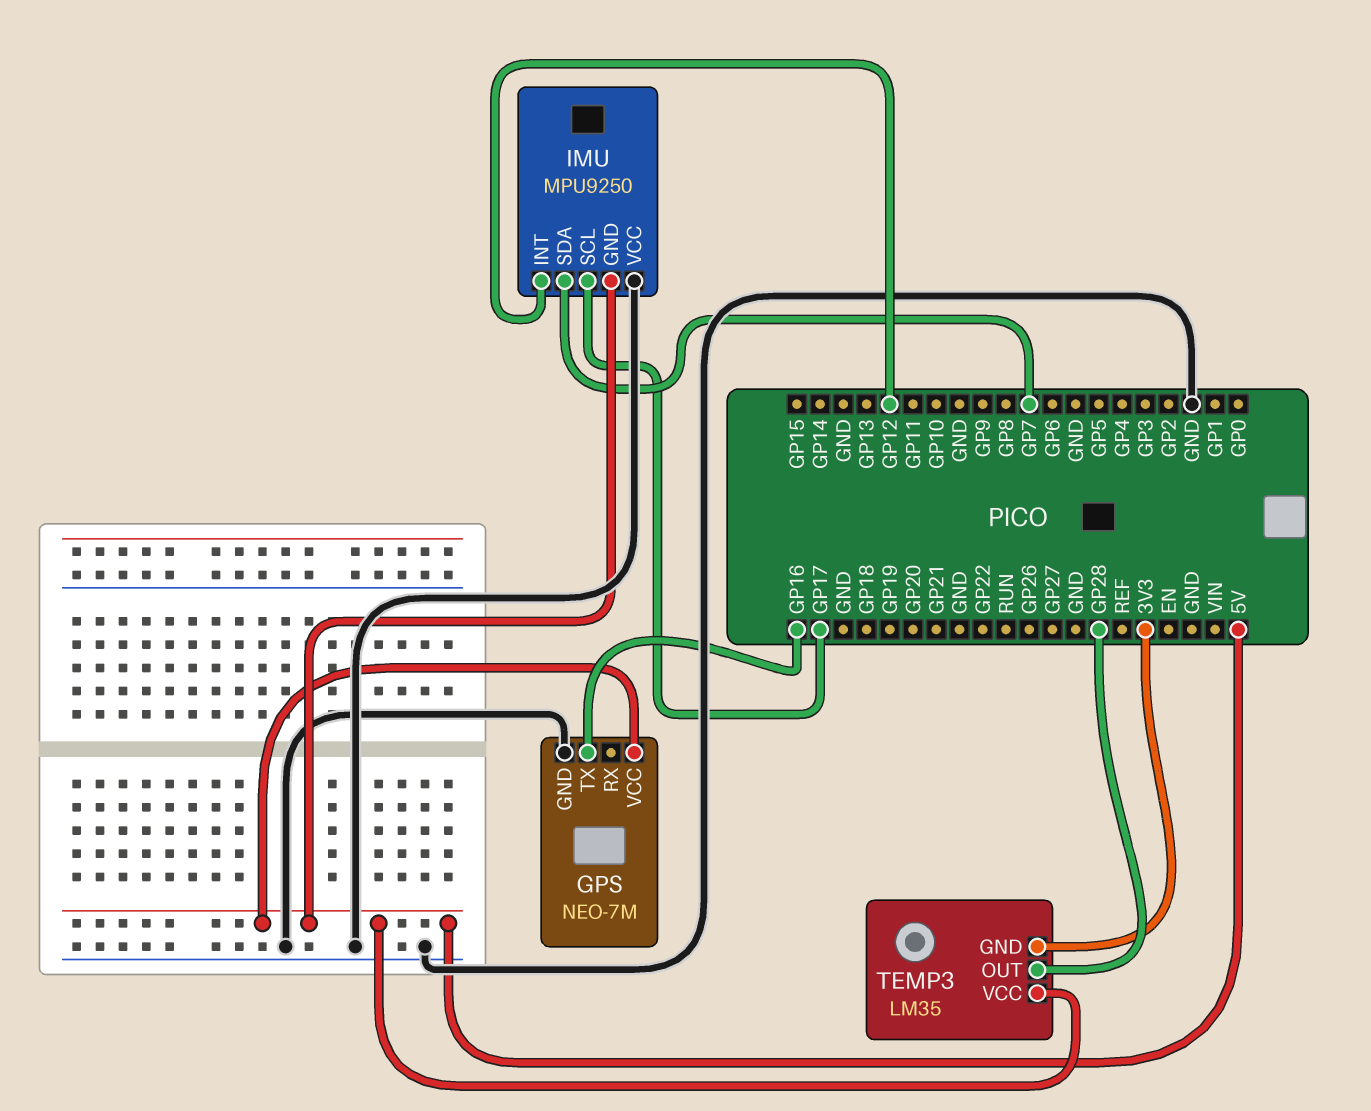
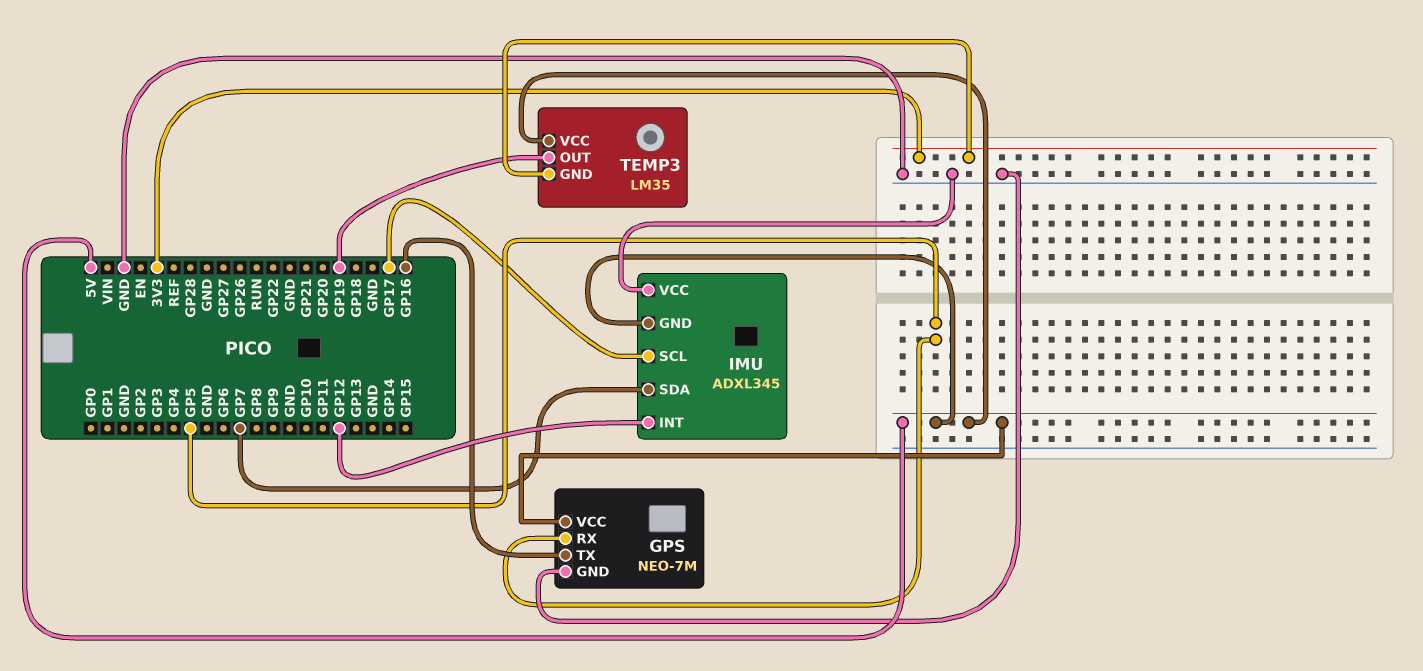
GPS pin RX: none -> GP5
IMU: MPU9250 -> ADXL345
TEMP3 pin OUT: GP28 -> GP19

